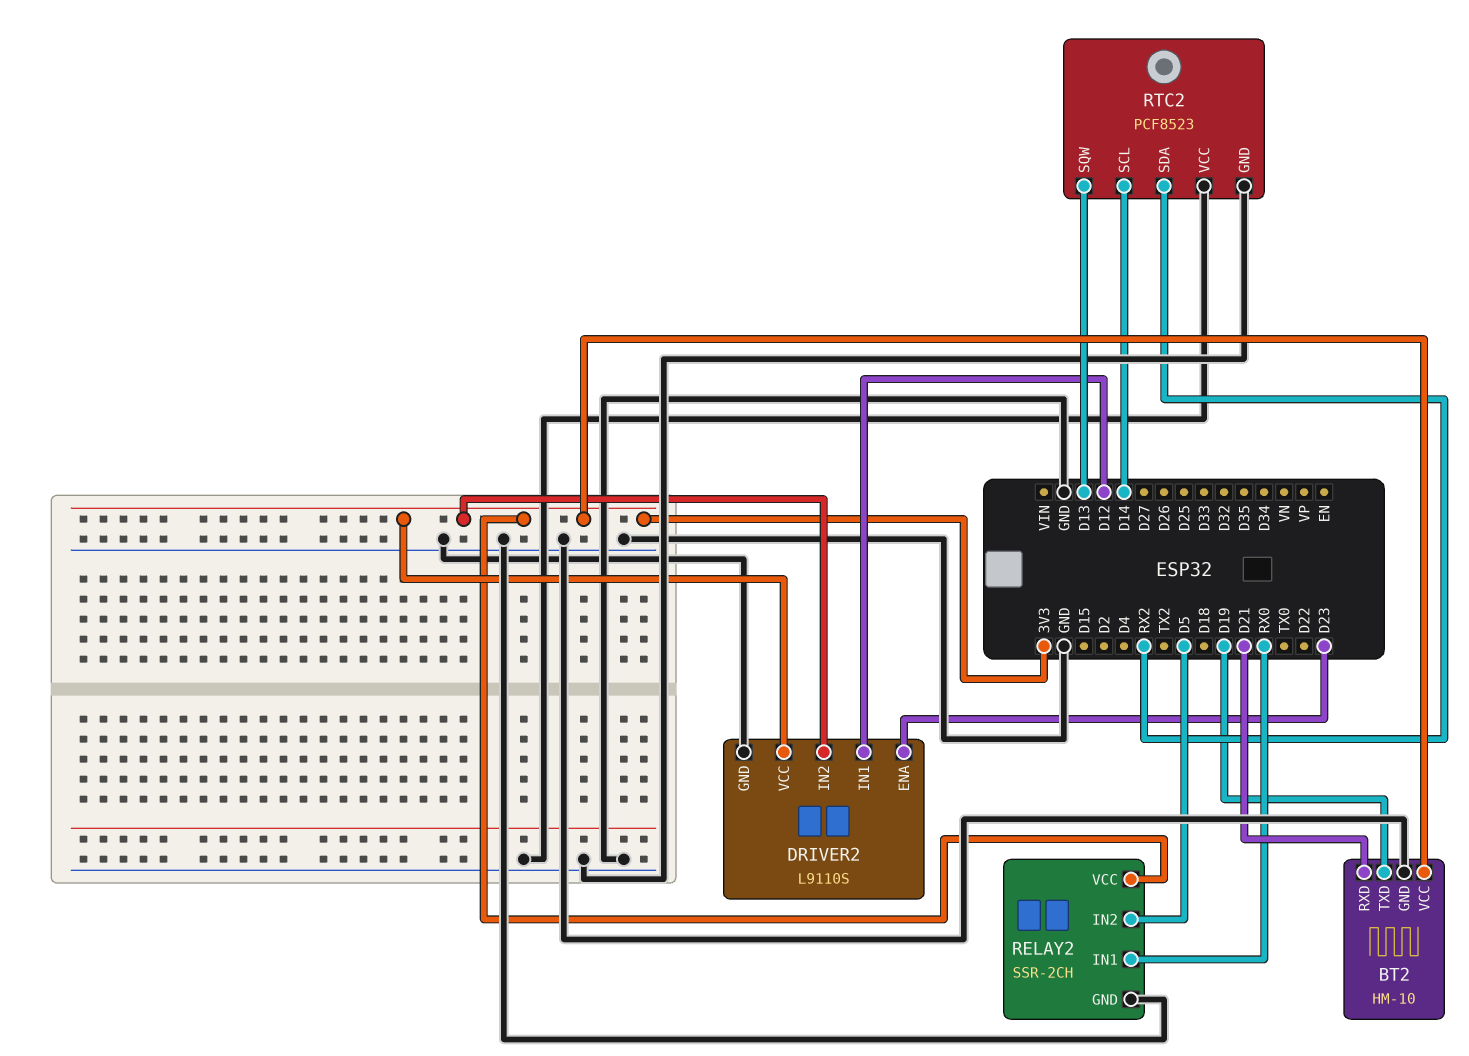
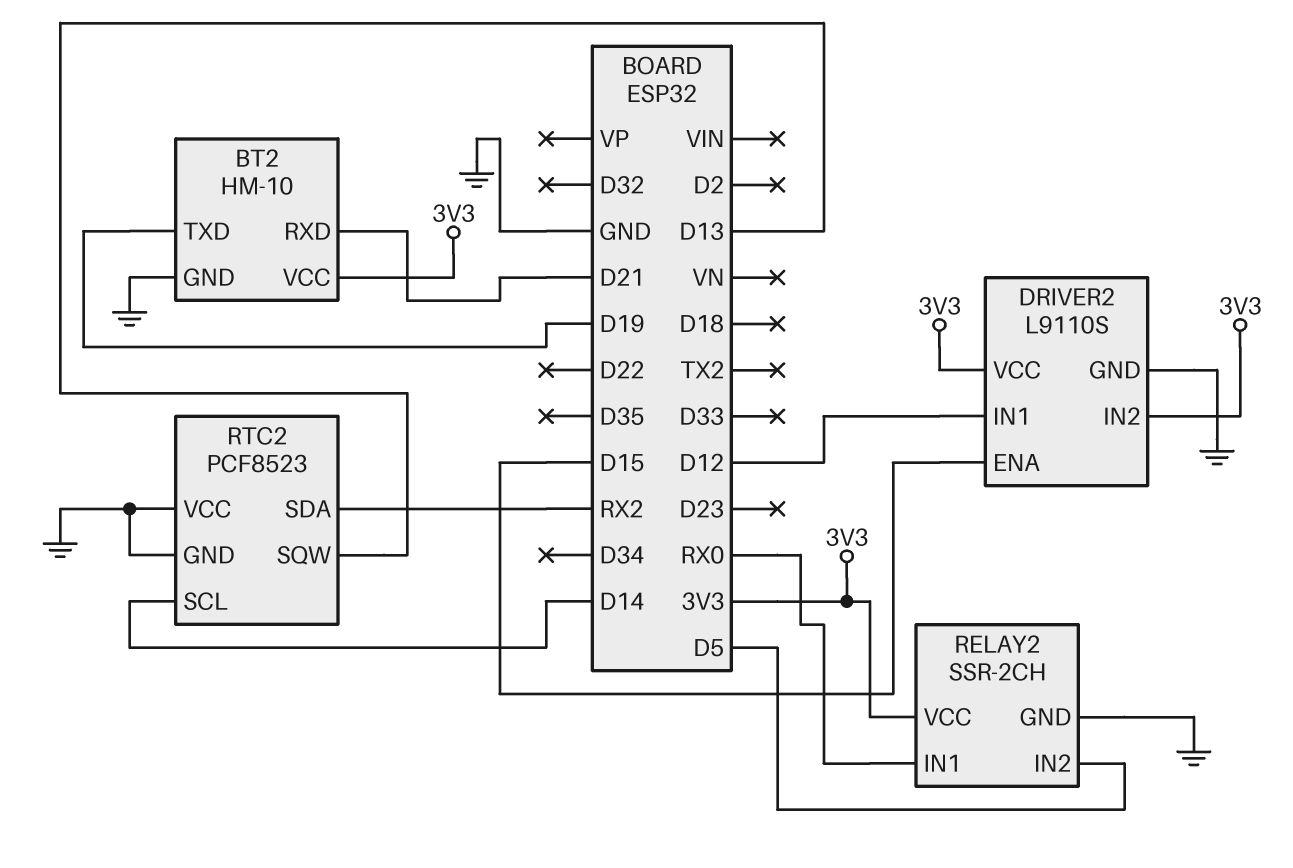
DRIVER2 pin ENA: D23 -> D15

